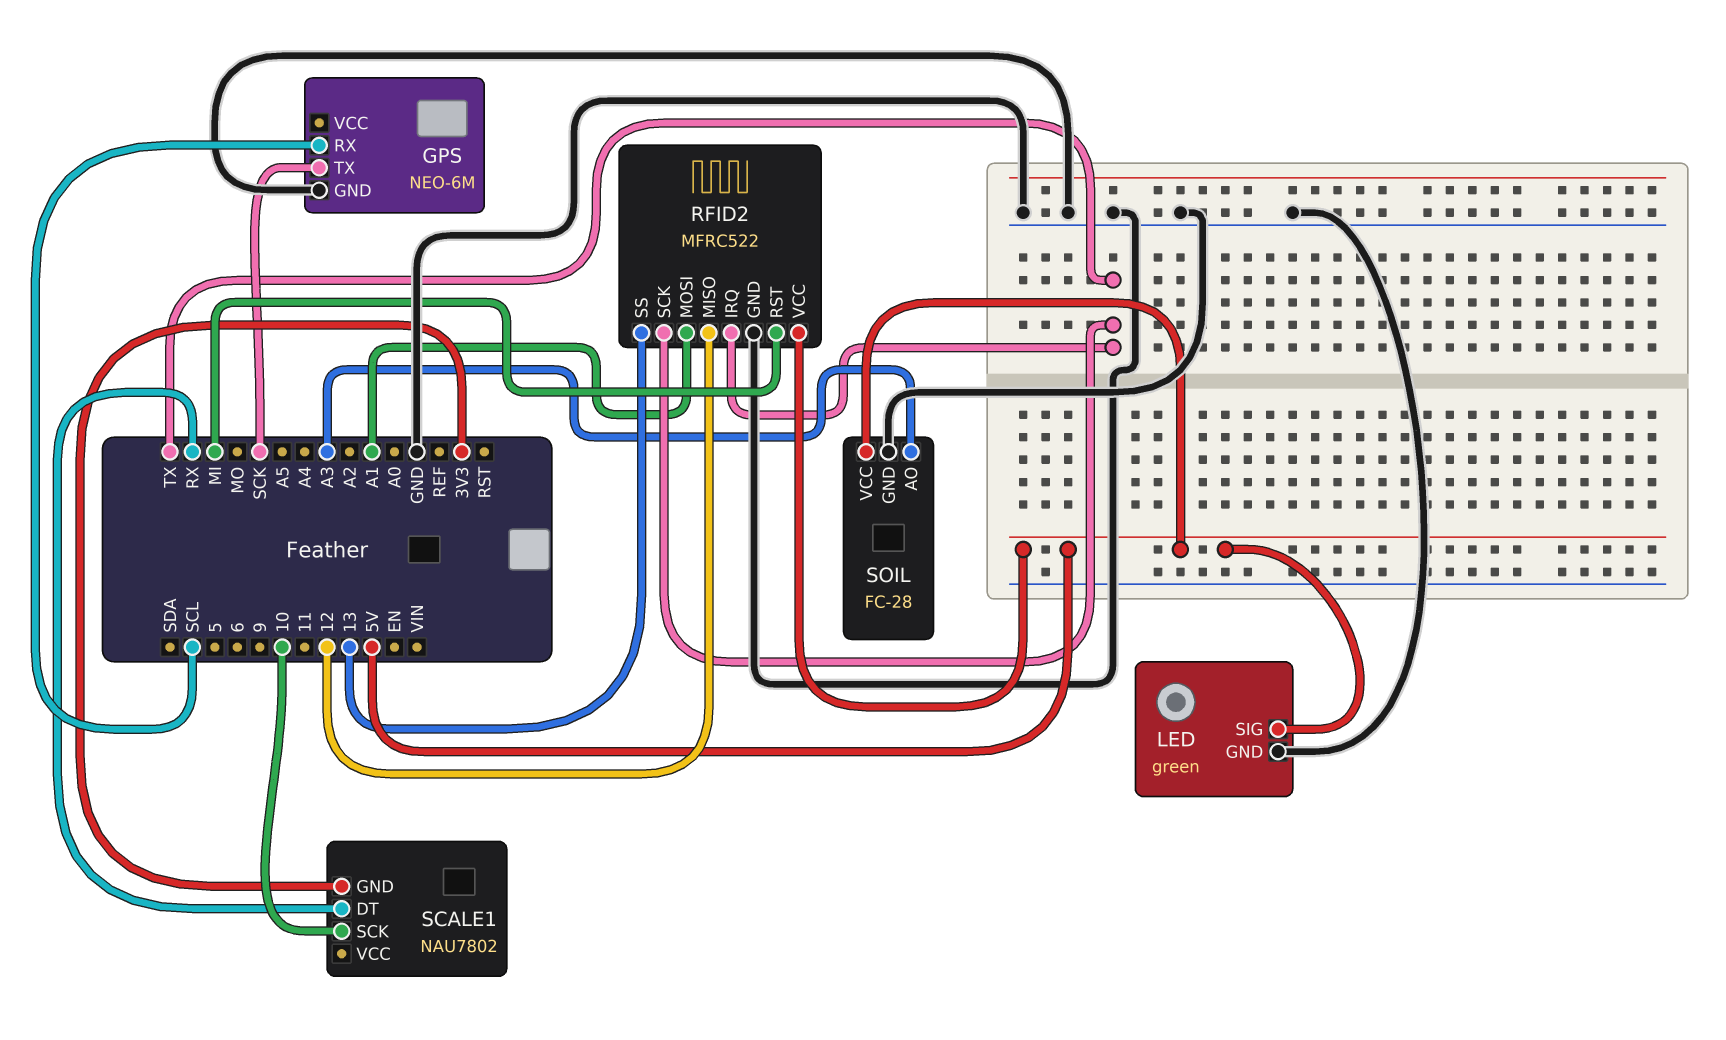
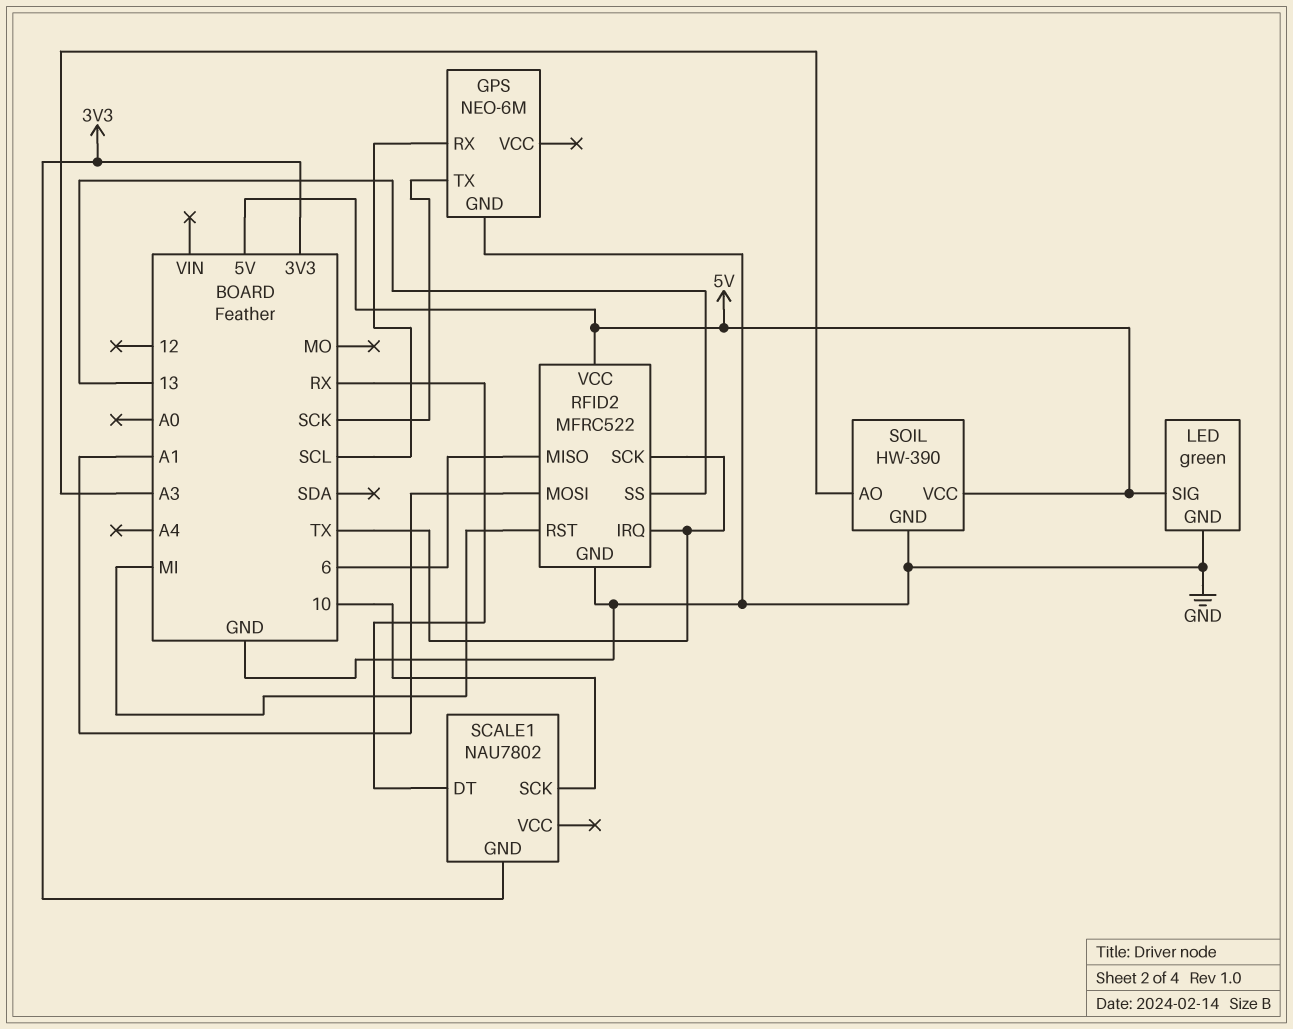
RFID2 pin MISO: 12 -> 6
SOIL: FC-28 -> HW-390

